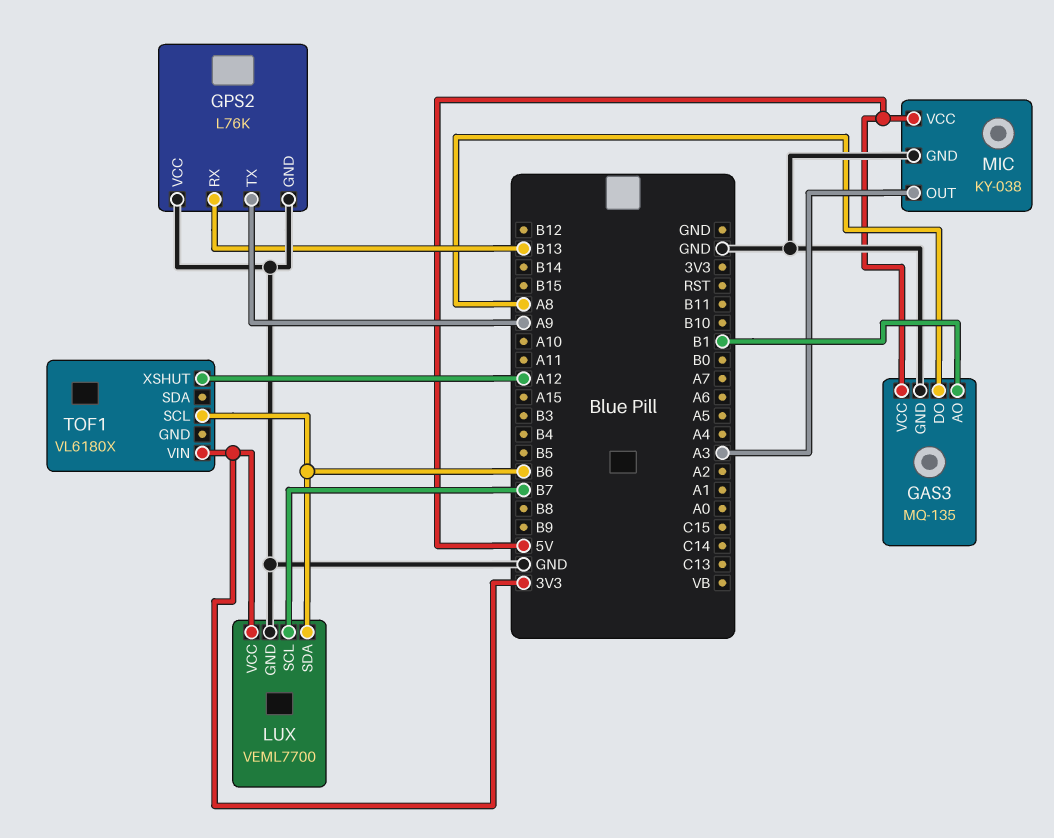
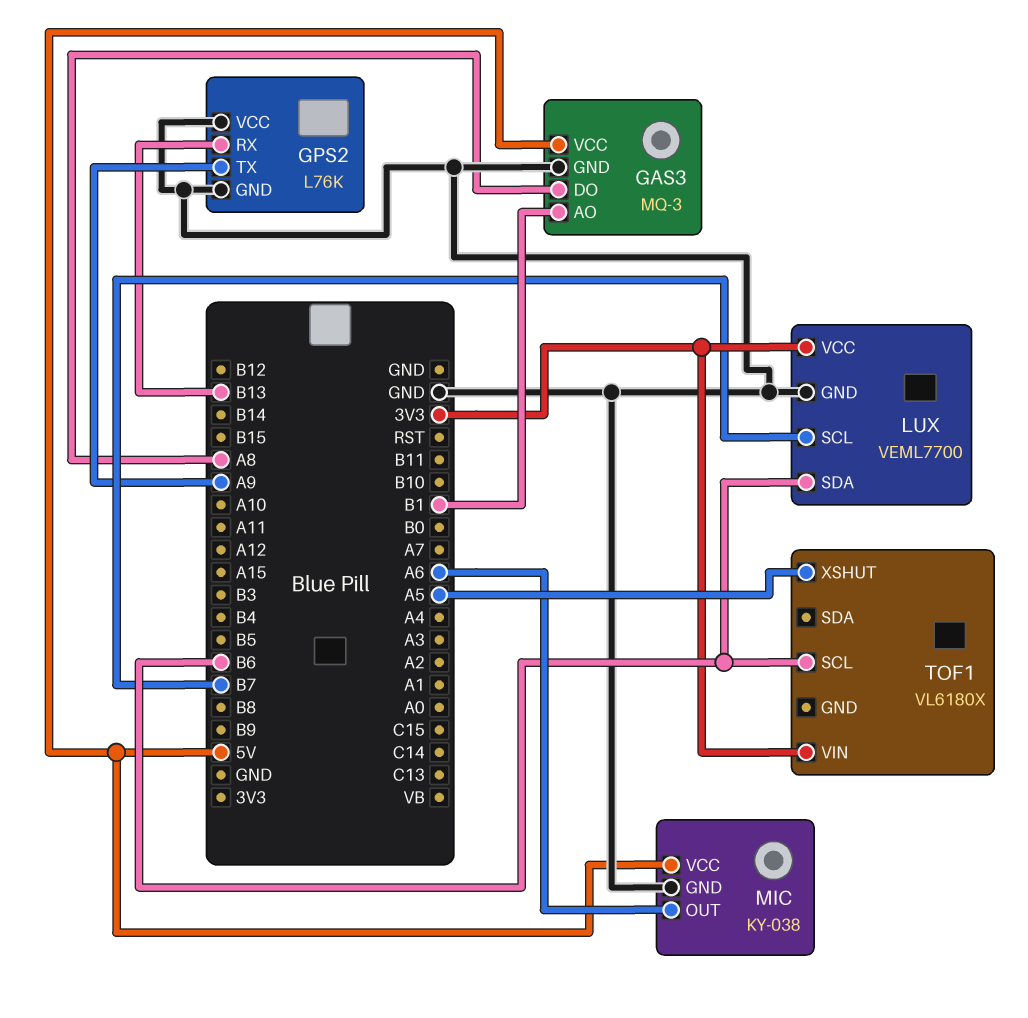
GAS3: MQ-135 -> MQ-3
MIC pin OUT: A3 -> A6
TOF1 pin XSHUT: A12 -> A5

